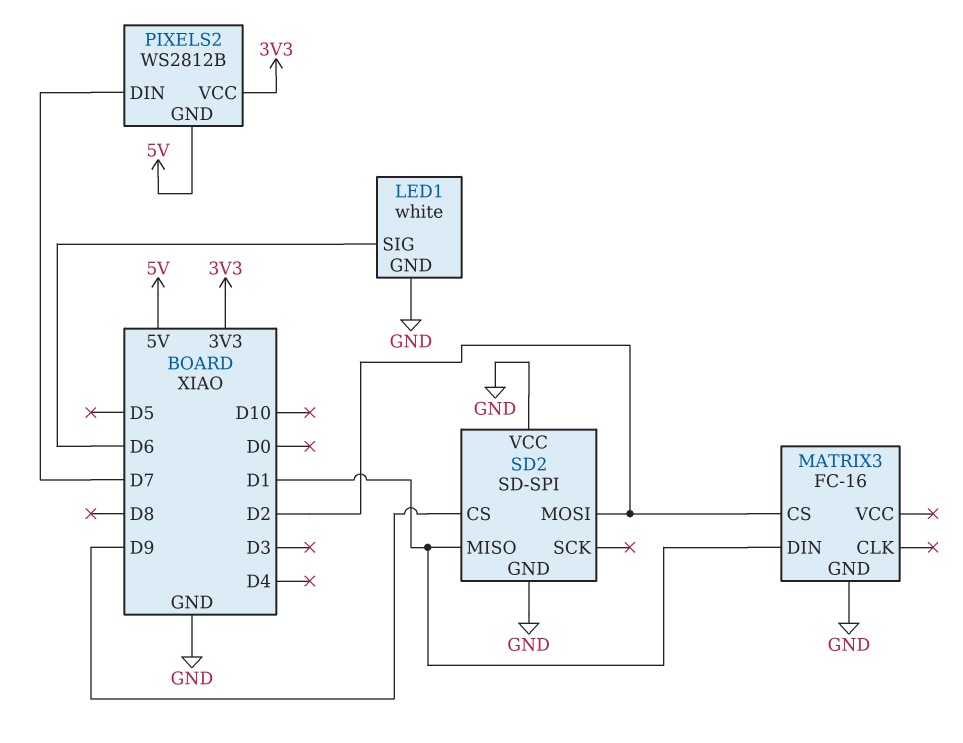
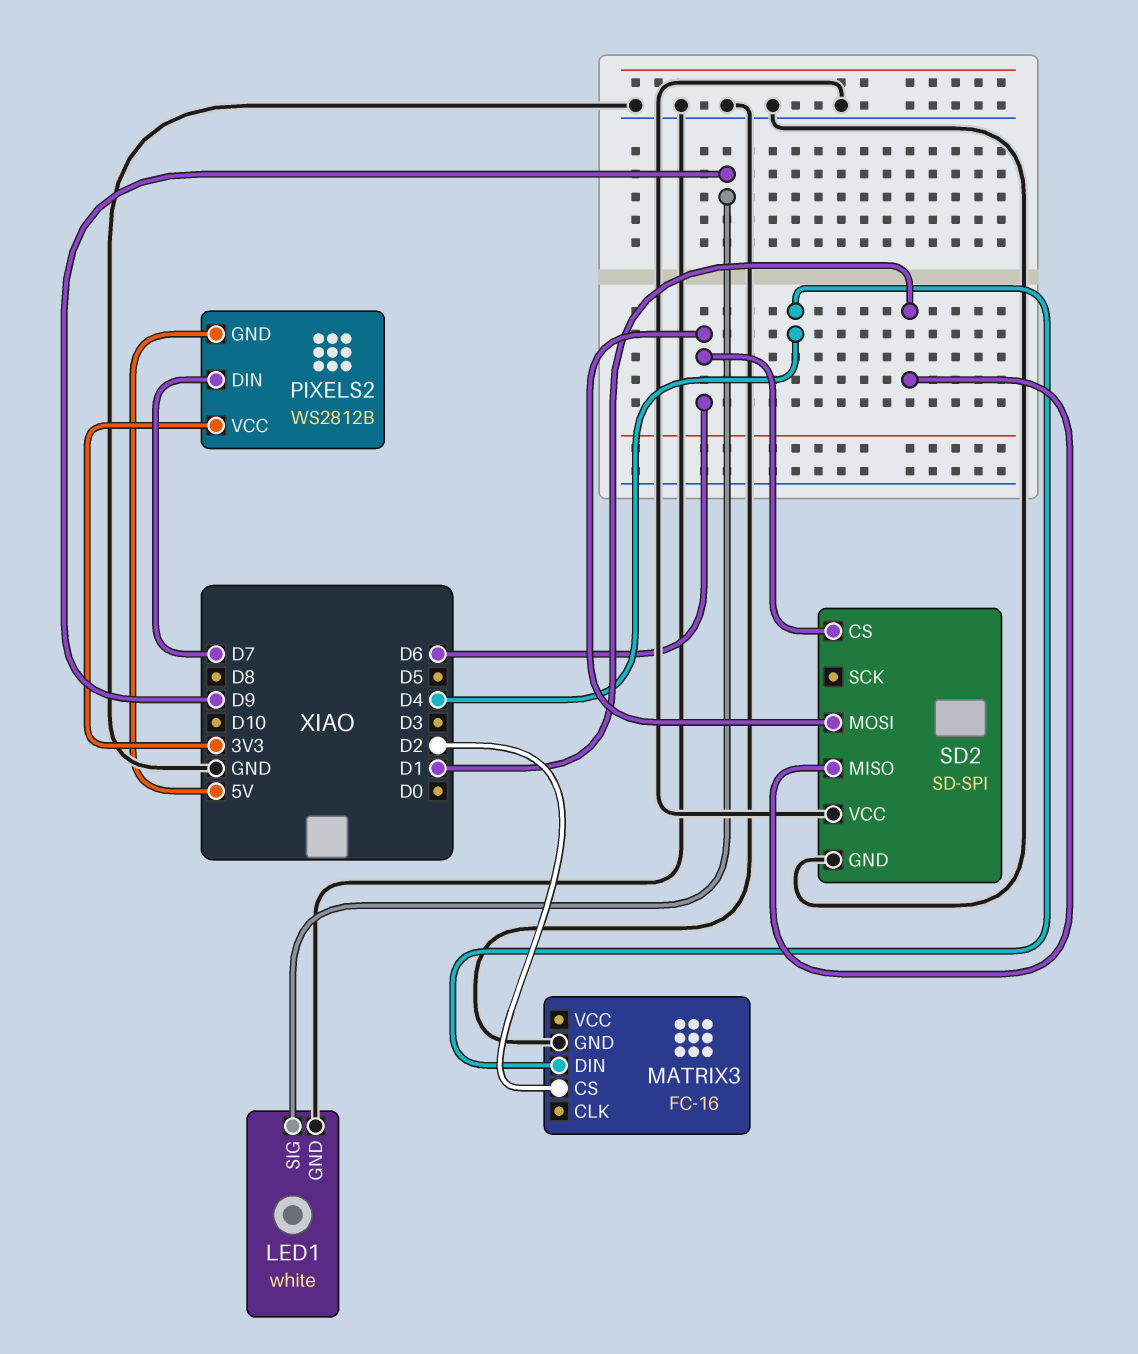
LED1 pin SIG: D6 -> D9
MATRIX3 pin DIN: D1 -> D4
SD2 pin CS: D9 -> D6
SD2 pin MOSI: D2 -> D6

